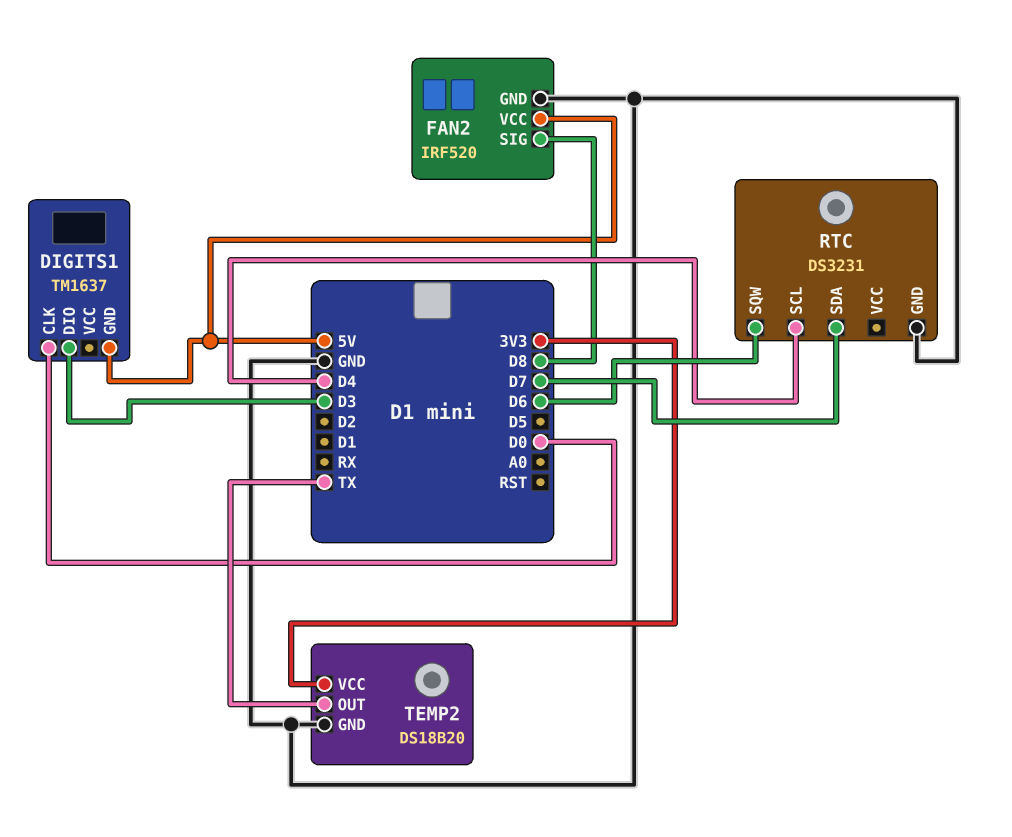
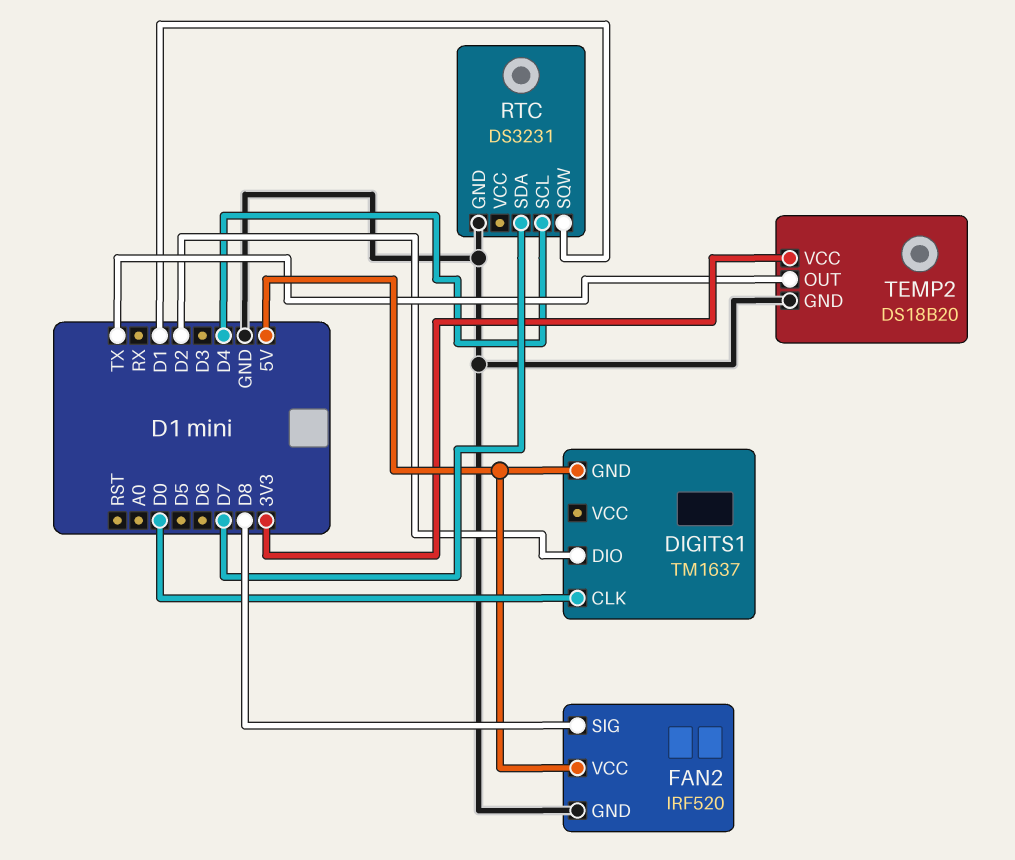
DIGITS1 pin DIO: D3 -> D2
RTC pin SQW: D6 -> D1

